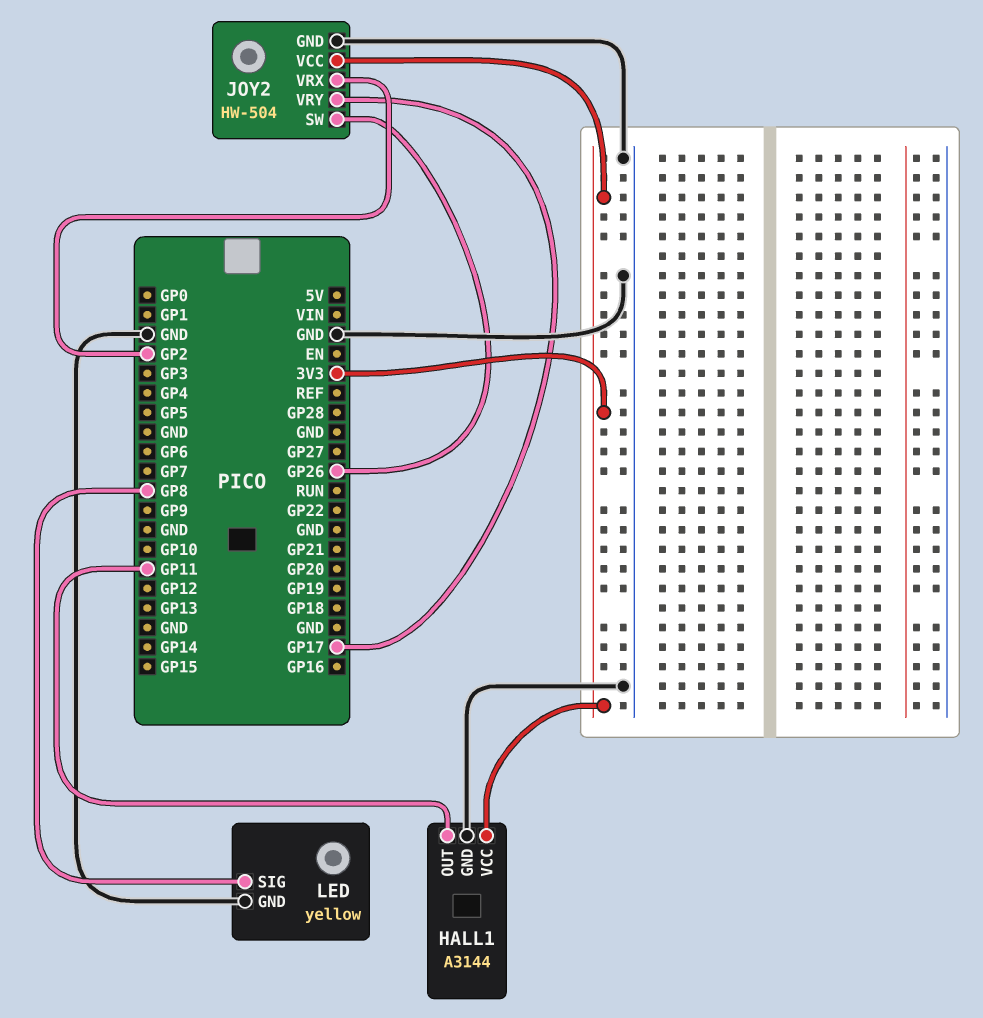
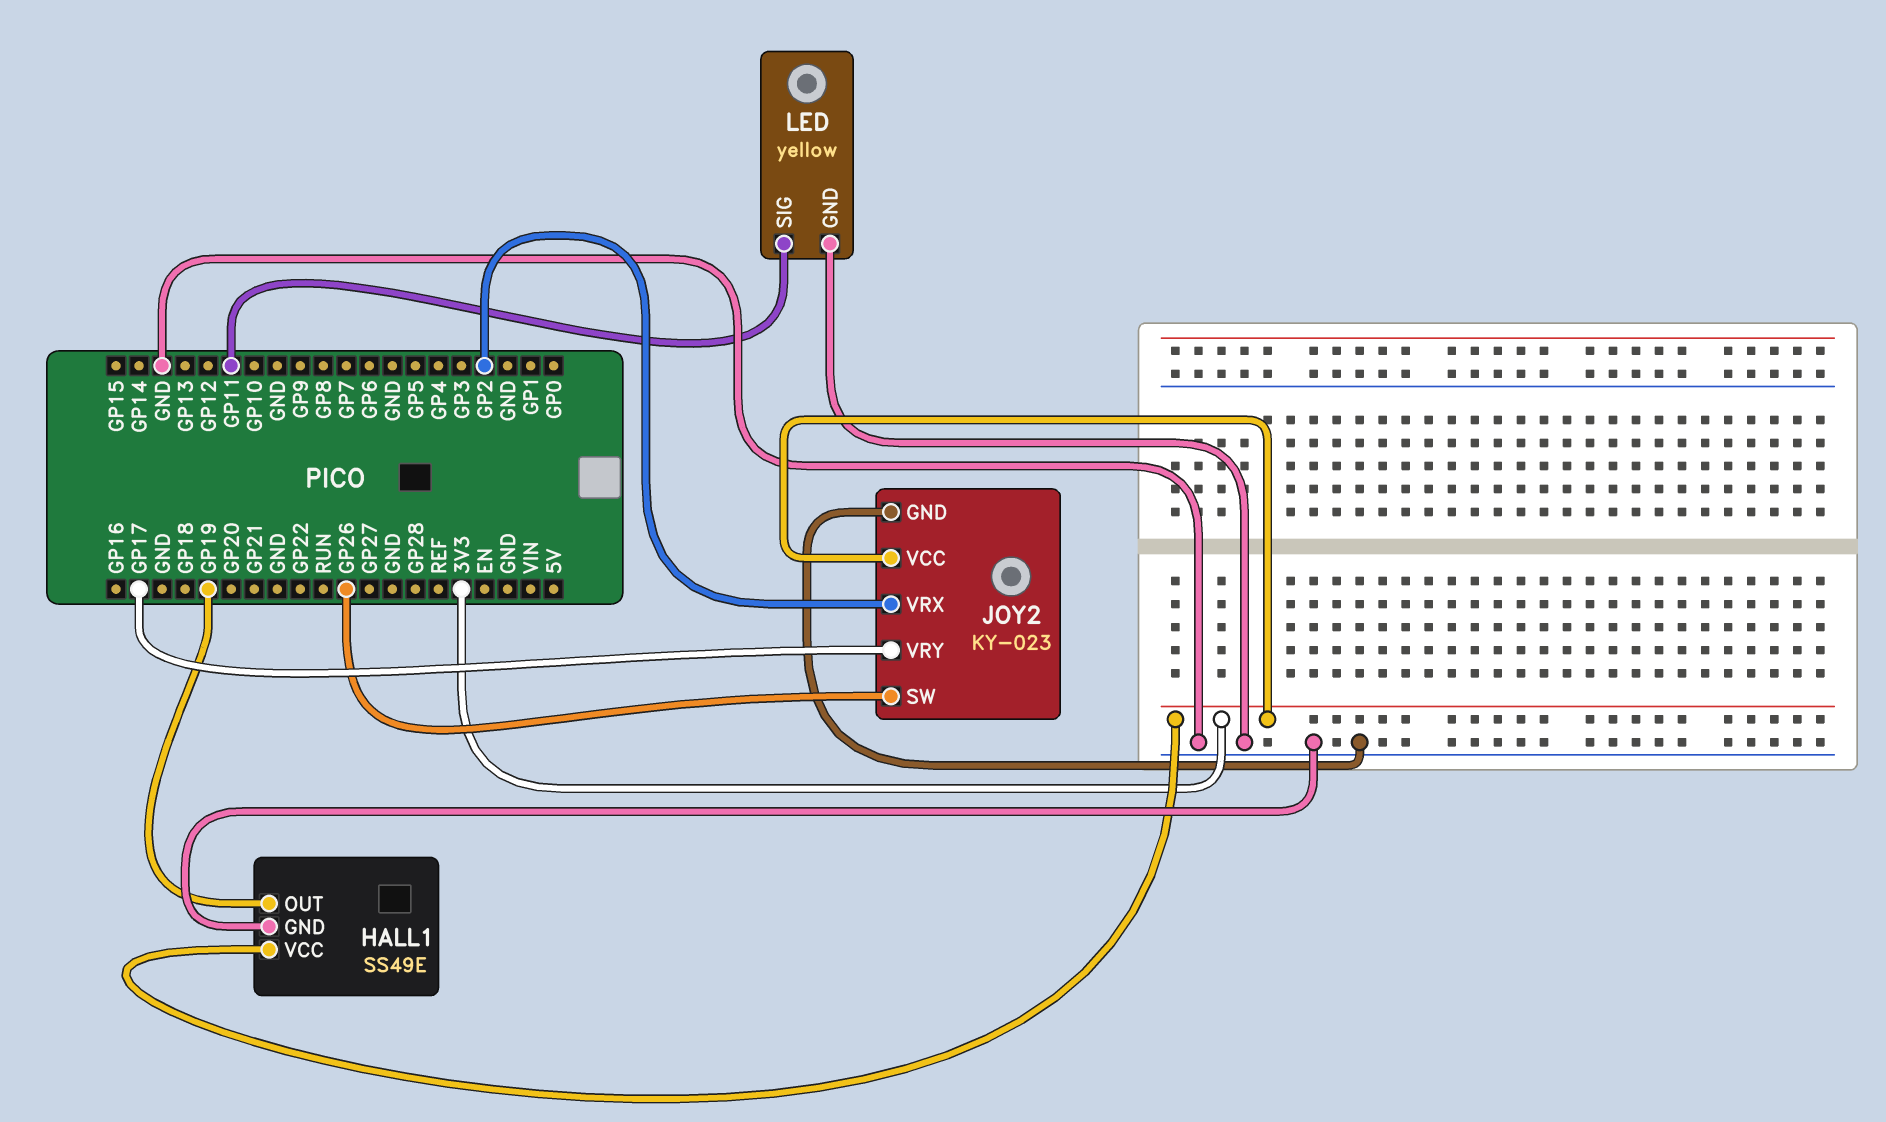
HALL1: A3144 -> SS49E
HALL1 pin OUT: GP11 -> GP19
JOY2: HW-504 -> KY-023
LED pin SIG: GP8 -> GP11

